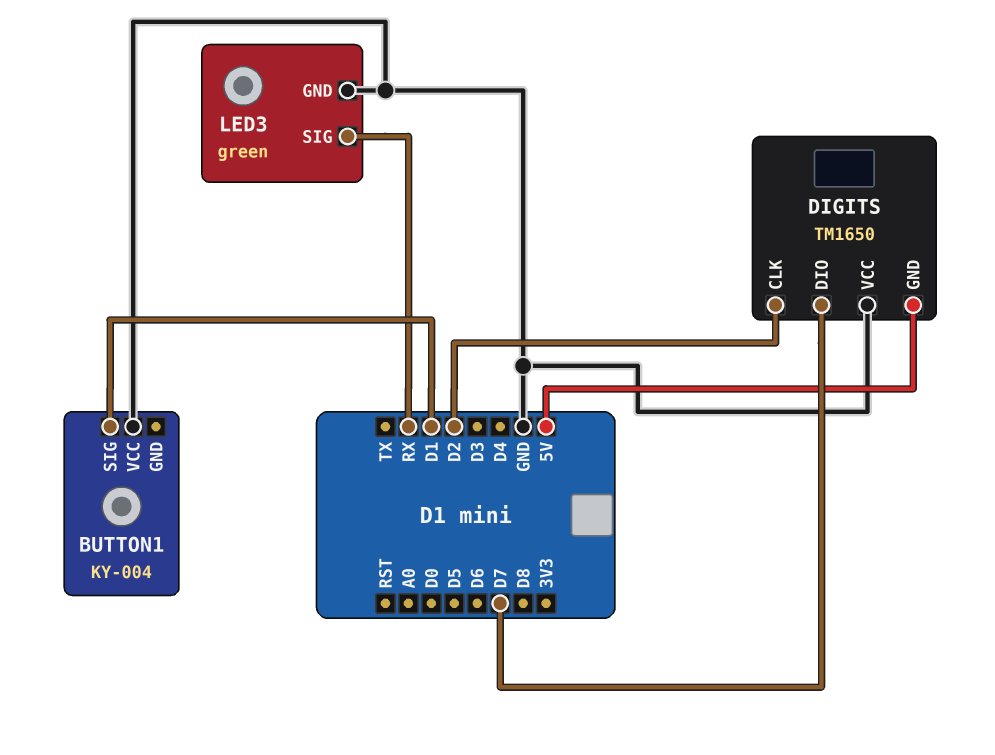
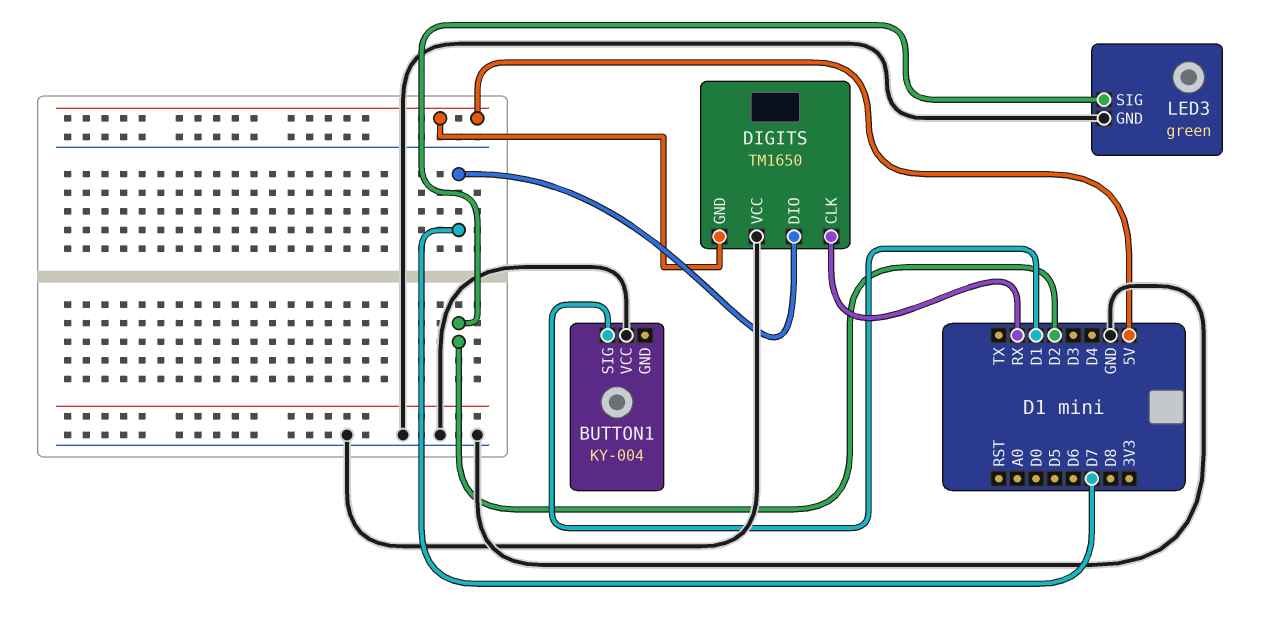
DIGITS pin CLK: D2 -> RX
LED3 pin SIG: RX -> D2

